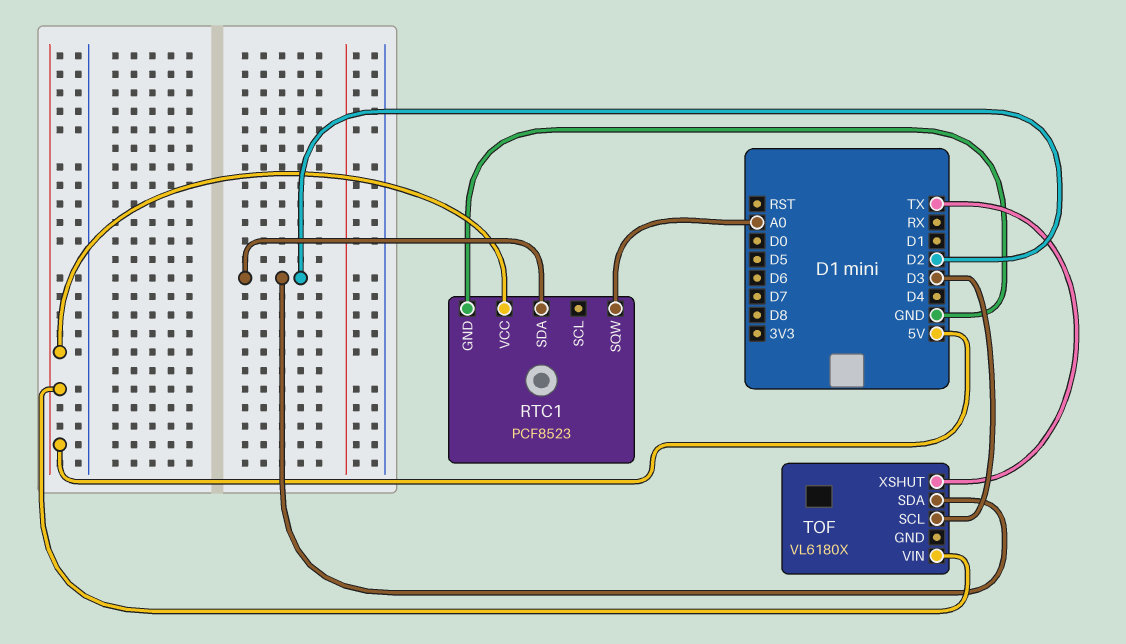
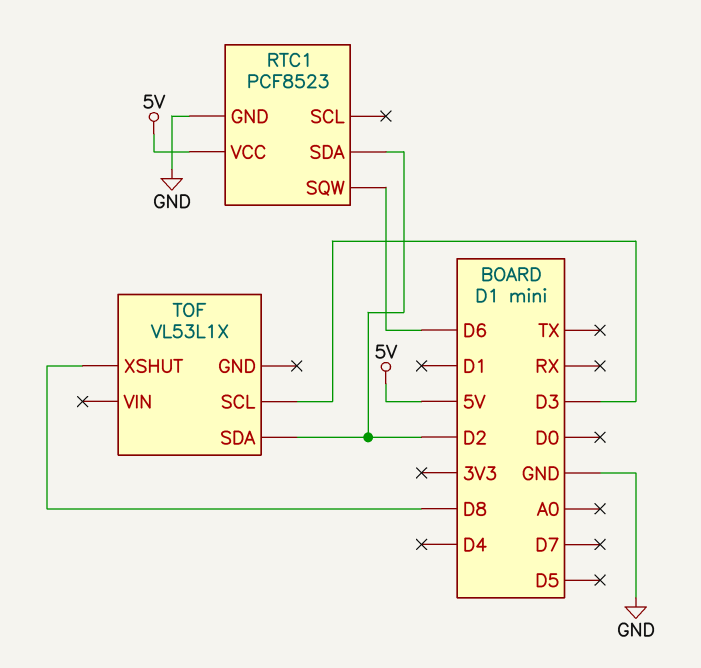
RTC1 pin SQW: A0 -> D6
TOF: VL6180X -> VL53L1X
TOF pin VIN: 5V -> none
TOF pin XSHUT: TX -> D8

